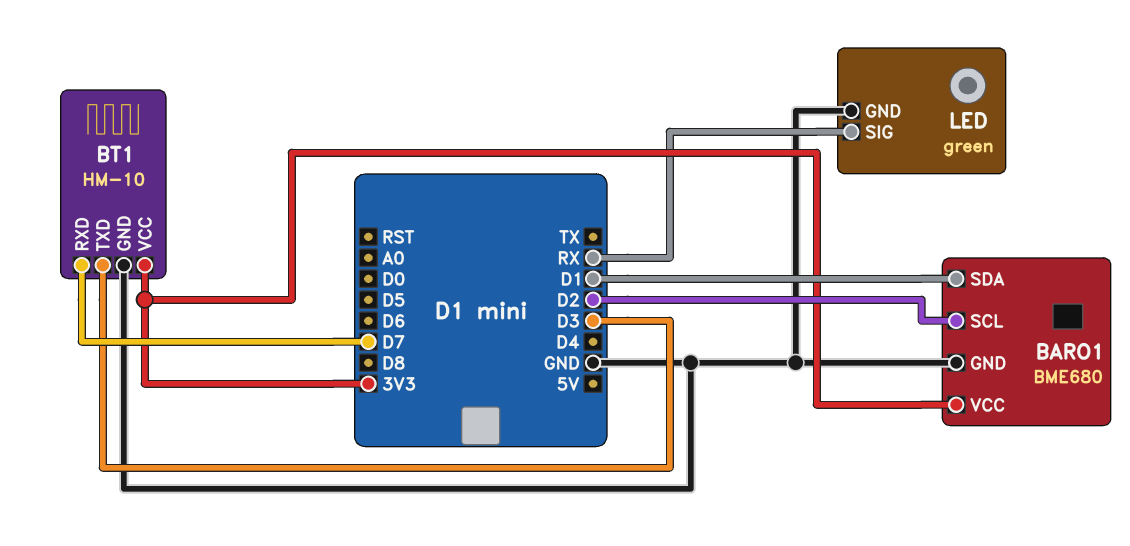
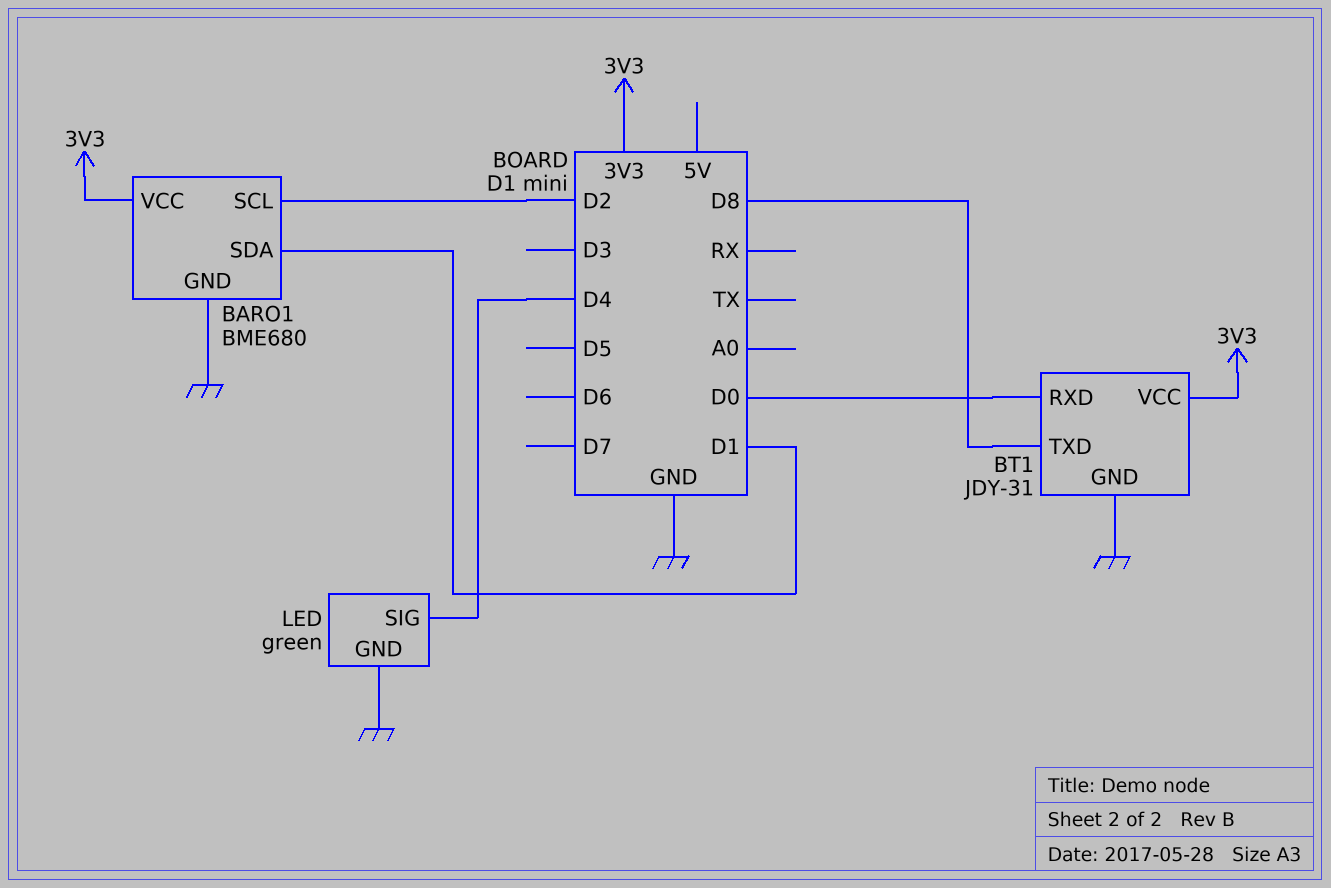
BT1: HM-10 -> JDY-31
BT1 pin RXD: D7 -> D0
BT1 pin TXD: D3 -> D8
LED pin SIG: RX -> D4

